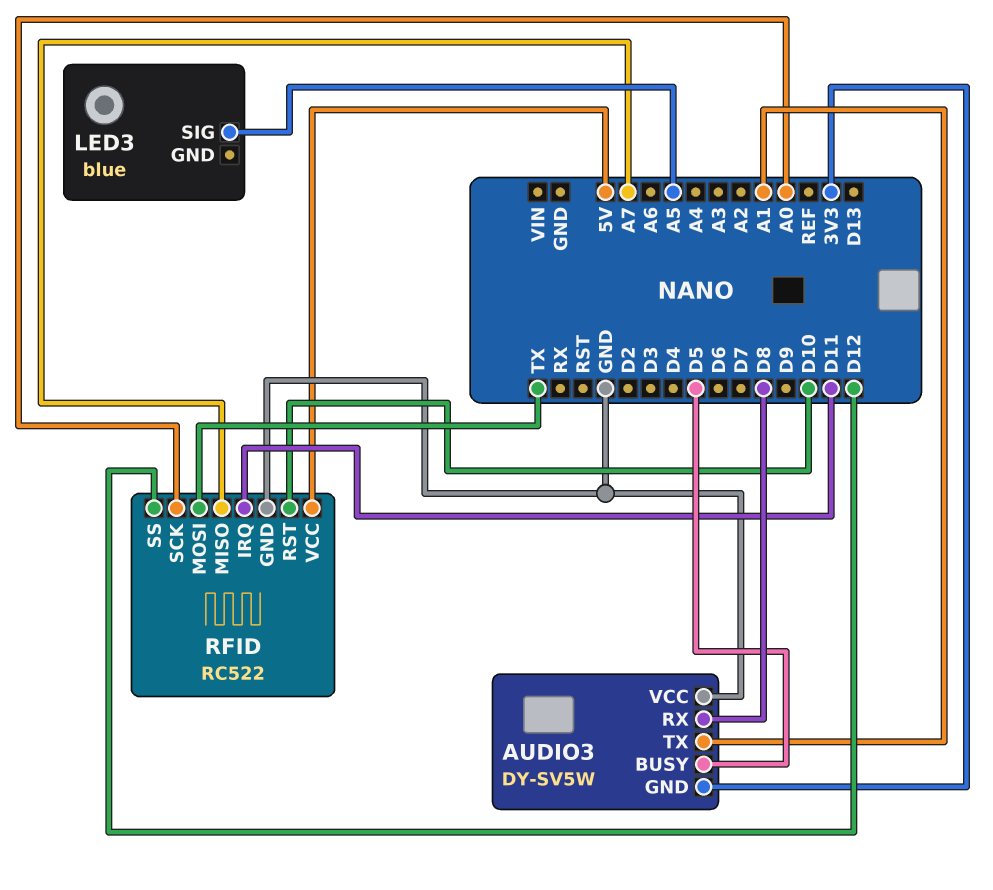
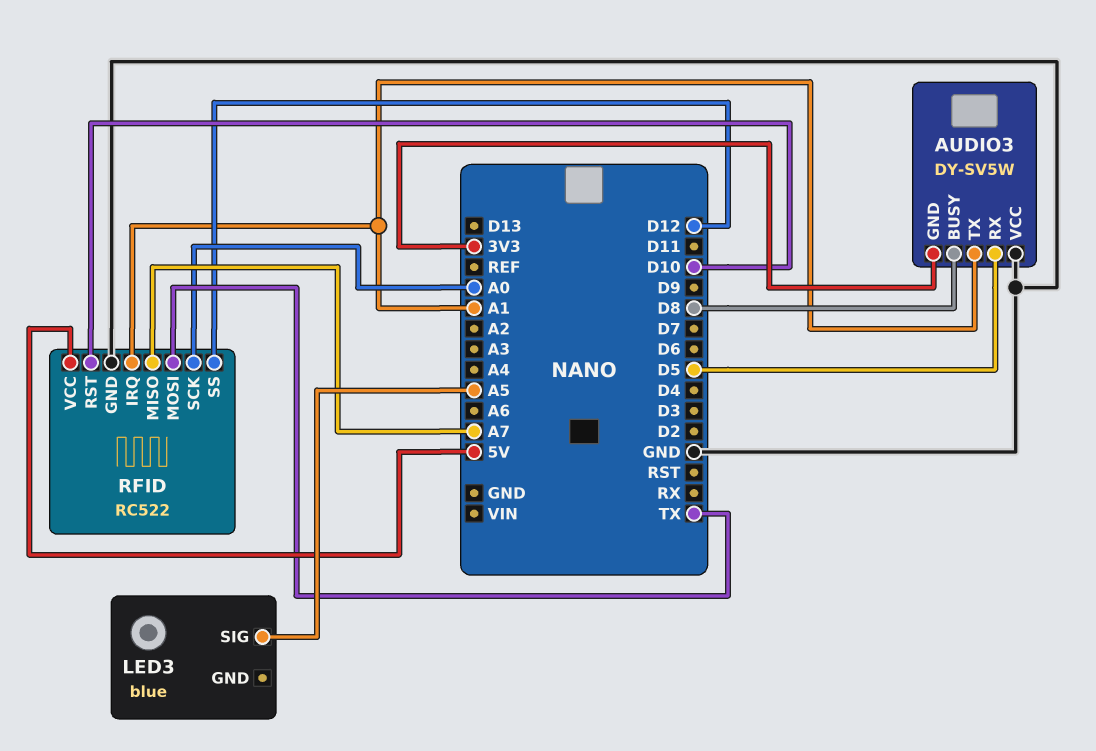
AUDIO3 pin BUSY: D5 -> D8
AUDIO3 pin RX: D8 -> D5
RFID pin IRQ: D11 -> A1

